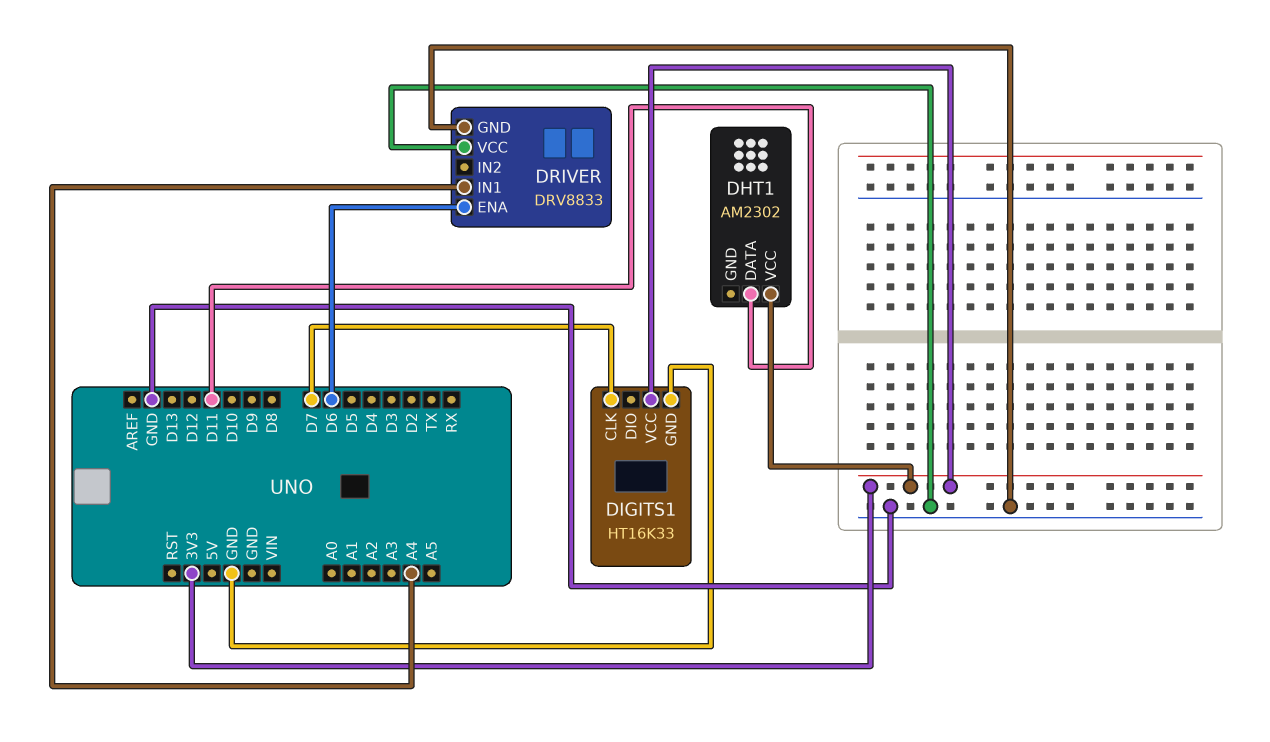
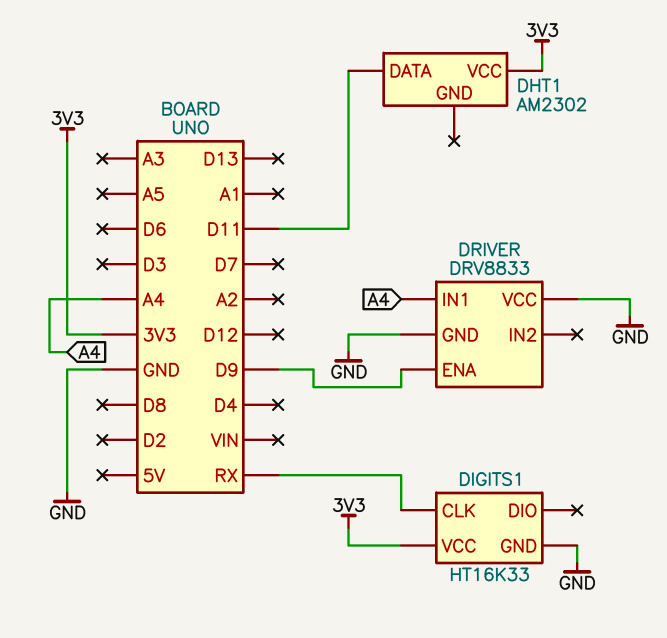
DIGITS1 pin CLK: D7 -> RX
DRIVER pin ENA: D6 -> D9

